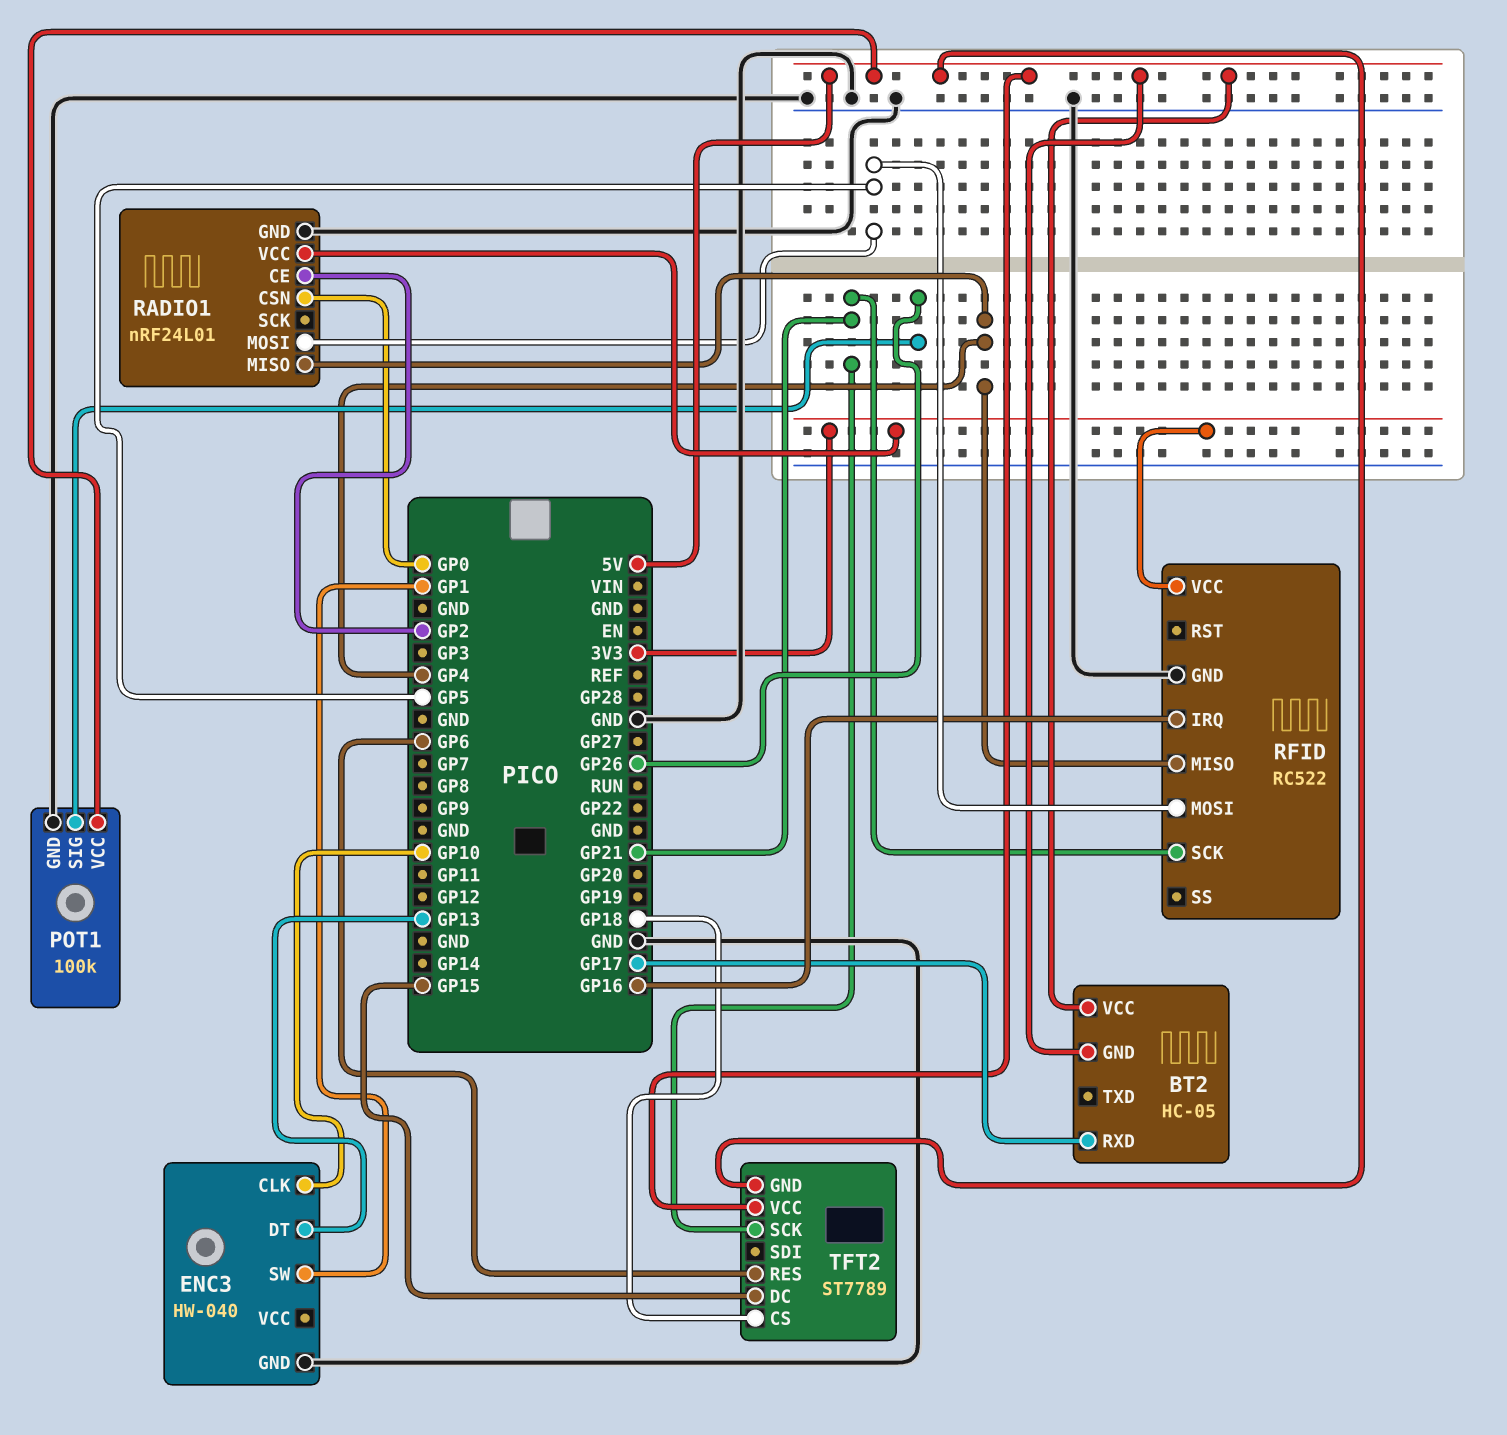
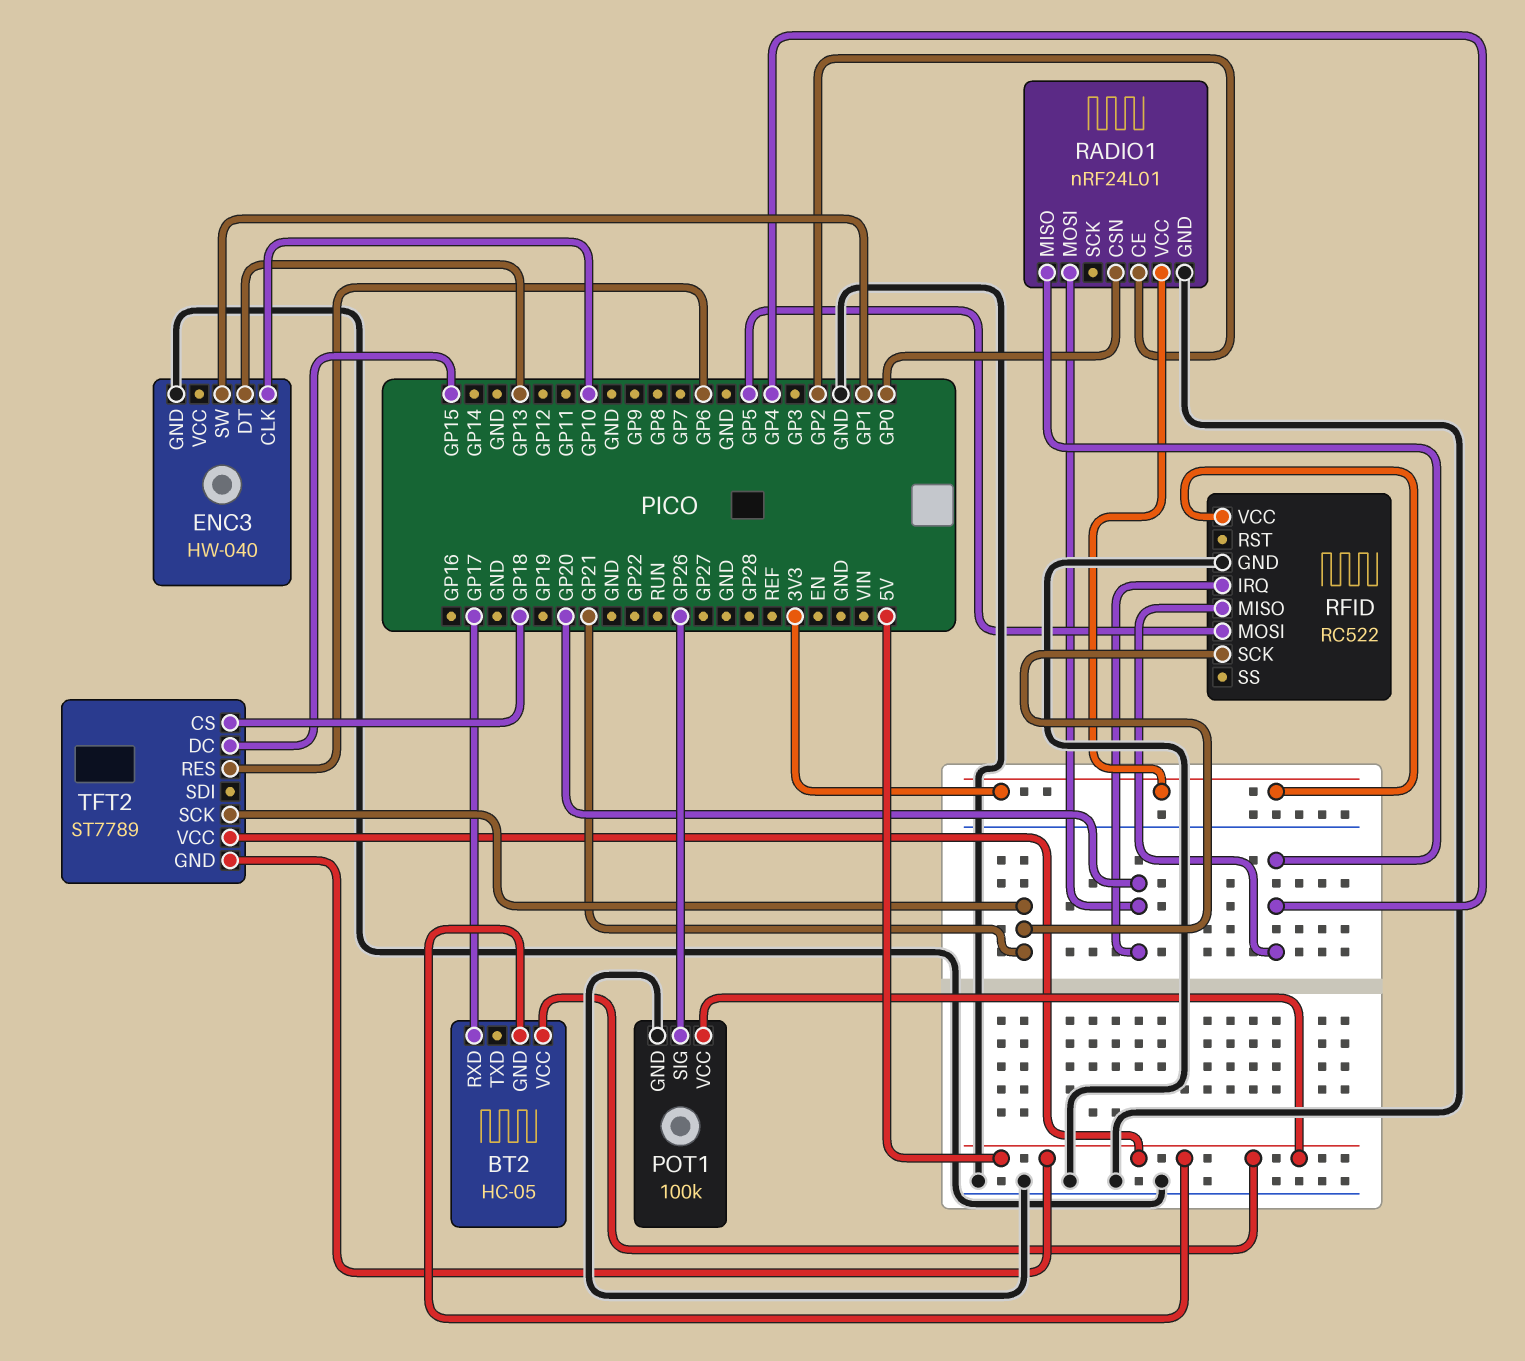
RADIO1 pin MOSI: GP5 -> GP20
RFID pin IRQ: GP16 -> GP20

